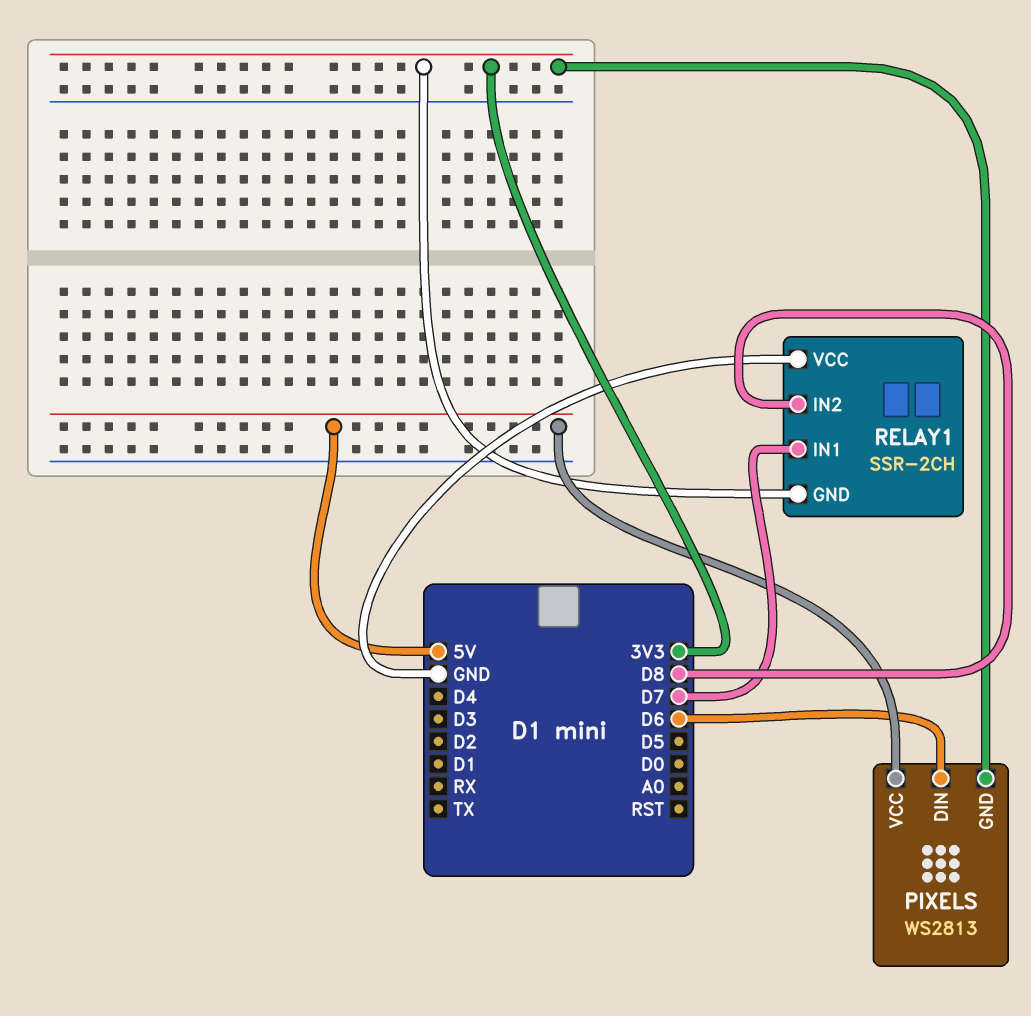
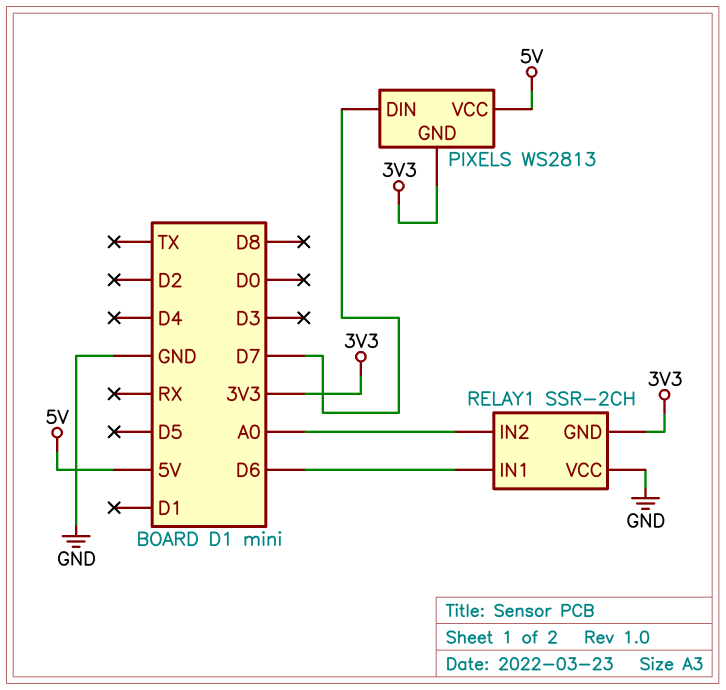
PIXELS pin DIN: D6 -> D7
RELAY1 pin IN1: D7 -> D6
RELAY1 pin IN2: D8 -> A0

